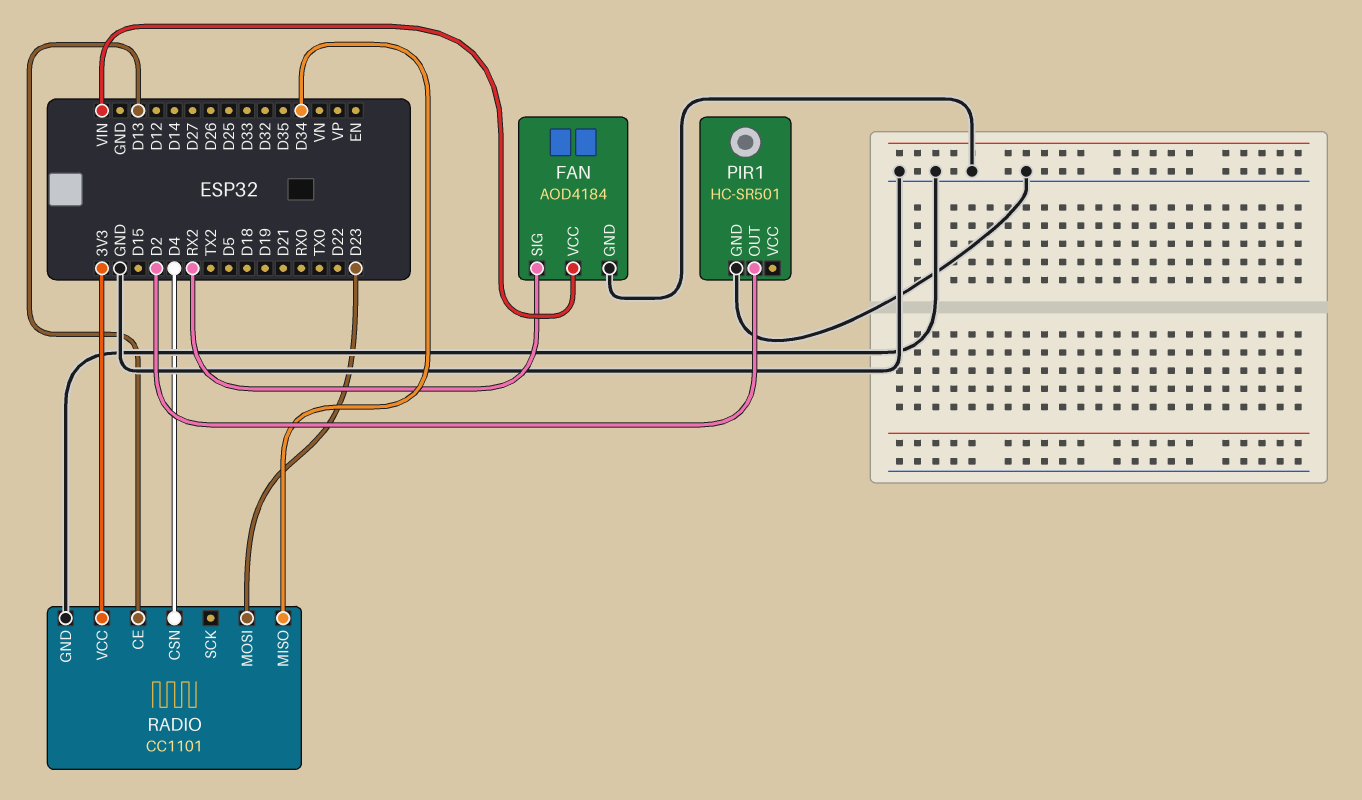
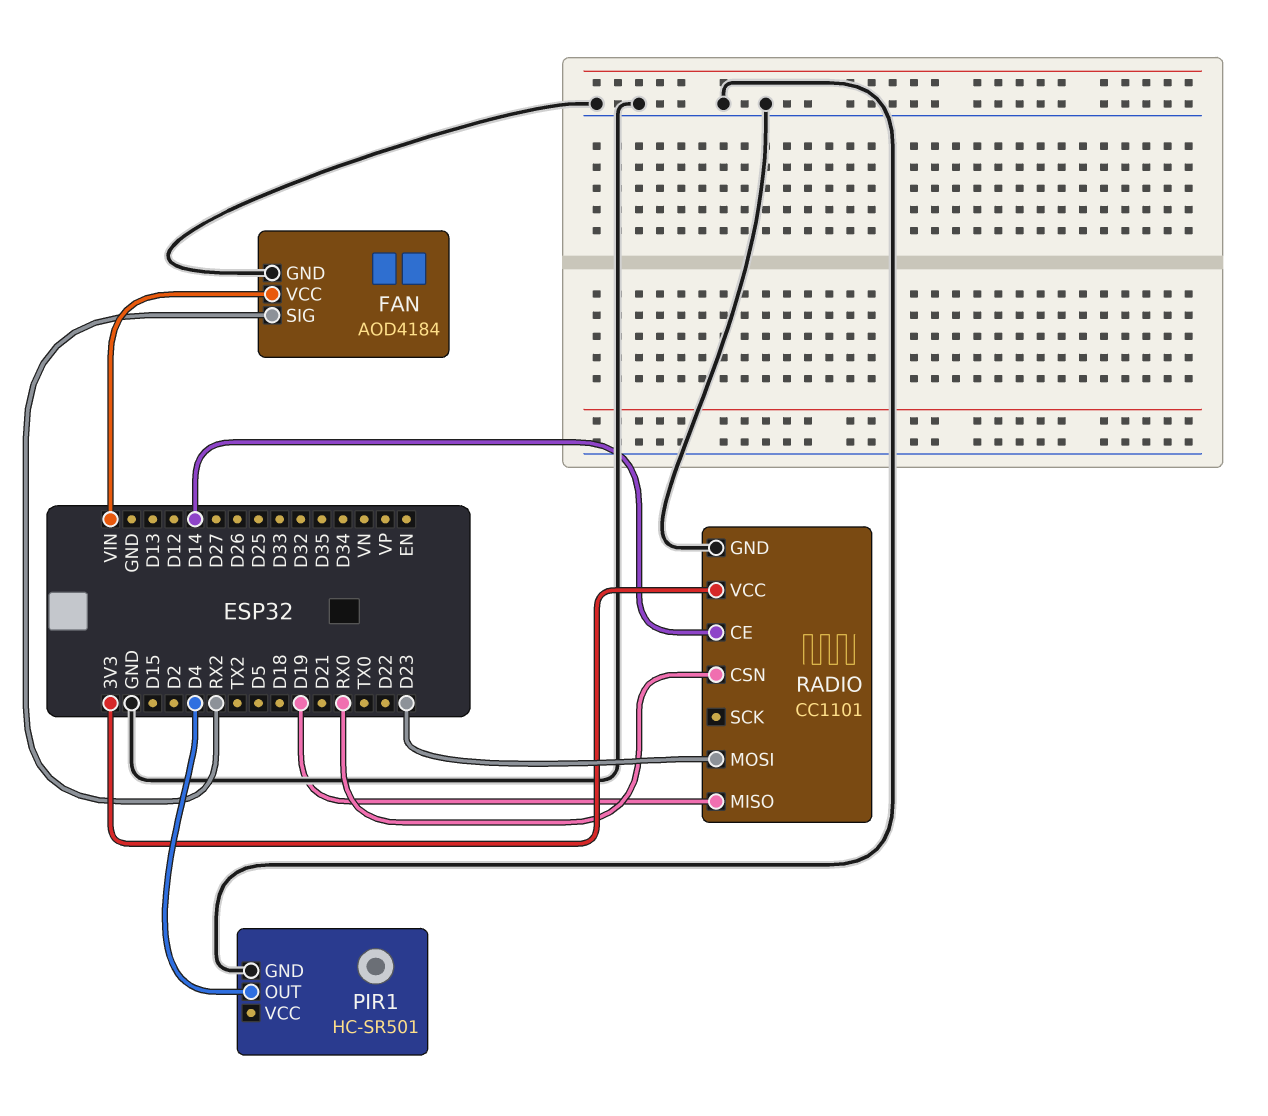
PIR1 pin OUT: D2 -> D4
RADIO pin CE: D13 -> D14
RADIO pin CSN: D4 -> RX0
RADIO pin MISO: D34 -> D19

